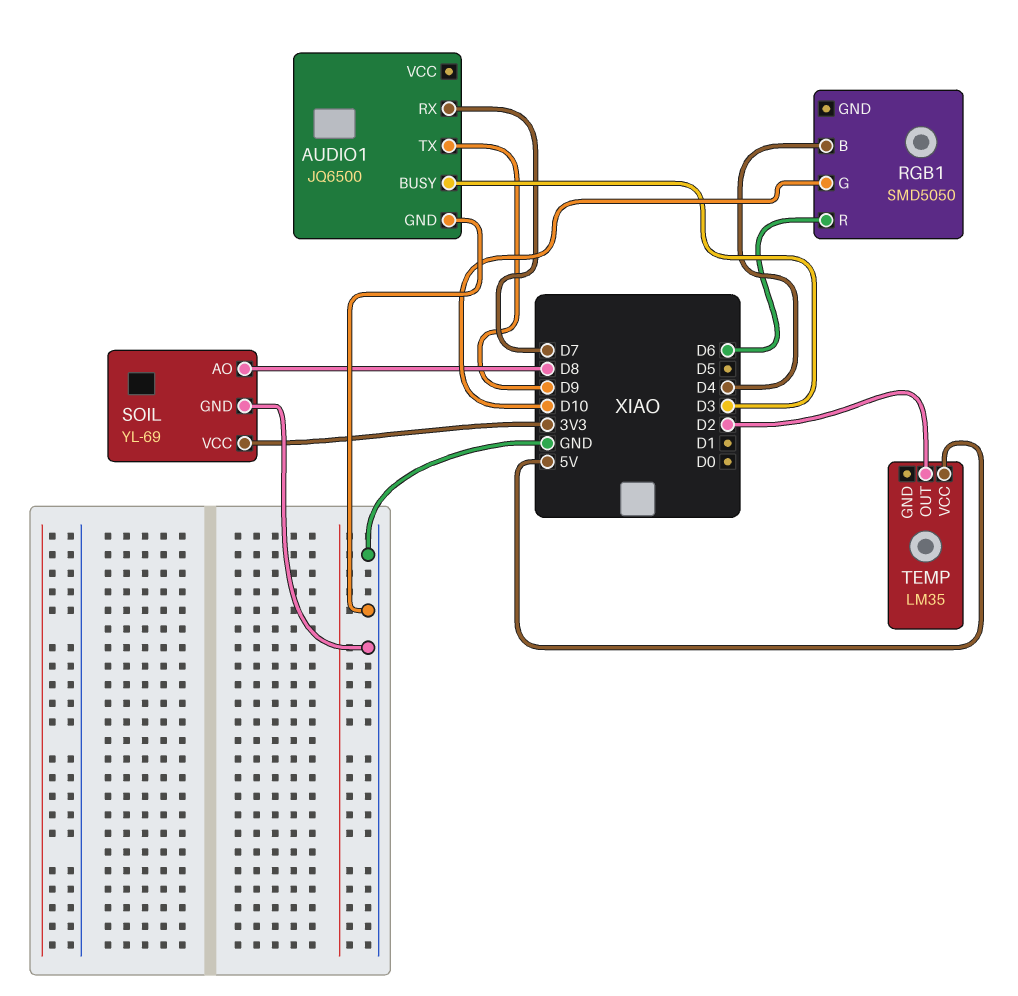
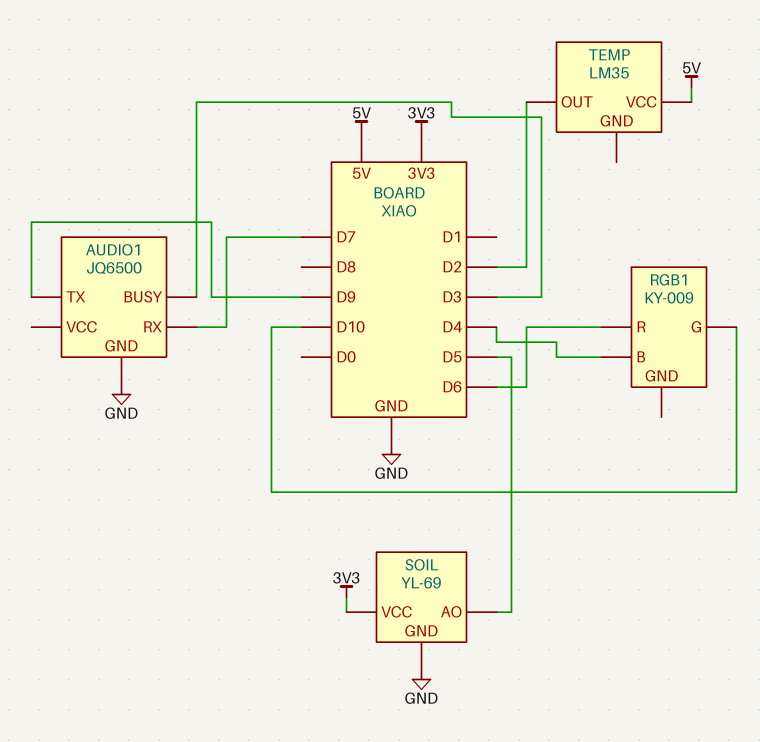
RGB1: SMD5050 -> KY-009
SOIL pin AO: D8 -> D5

